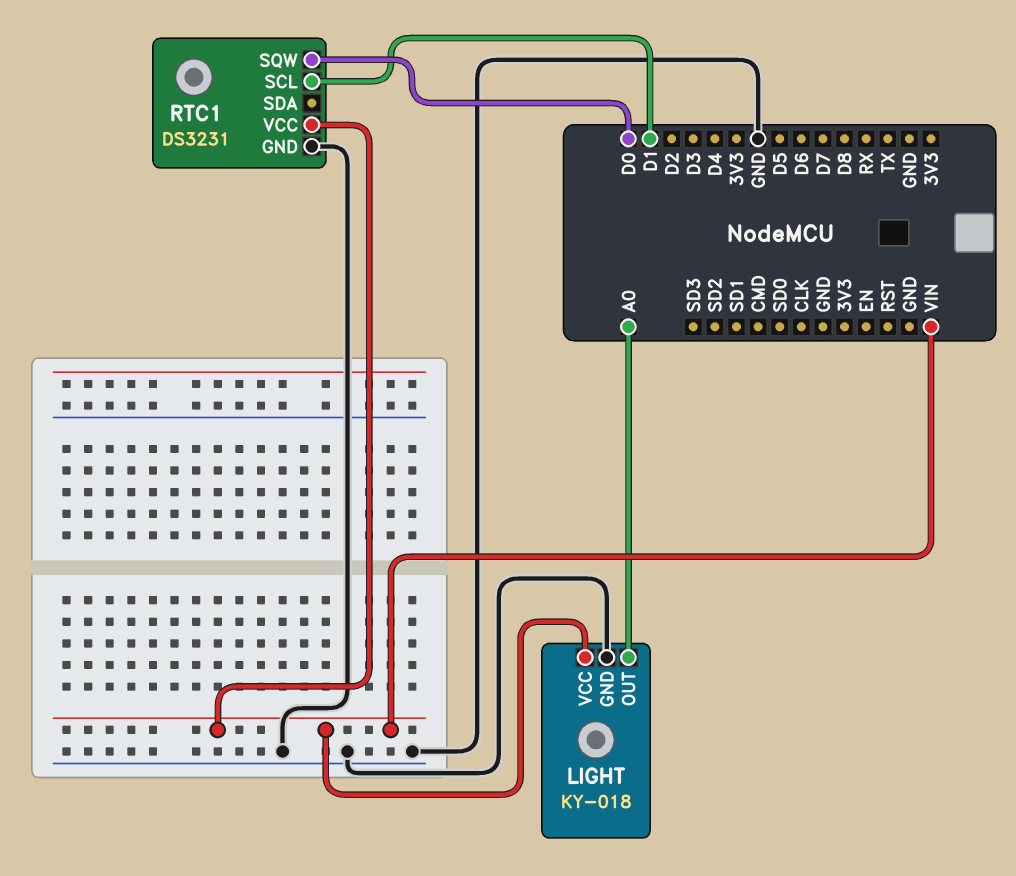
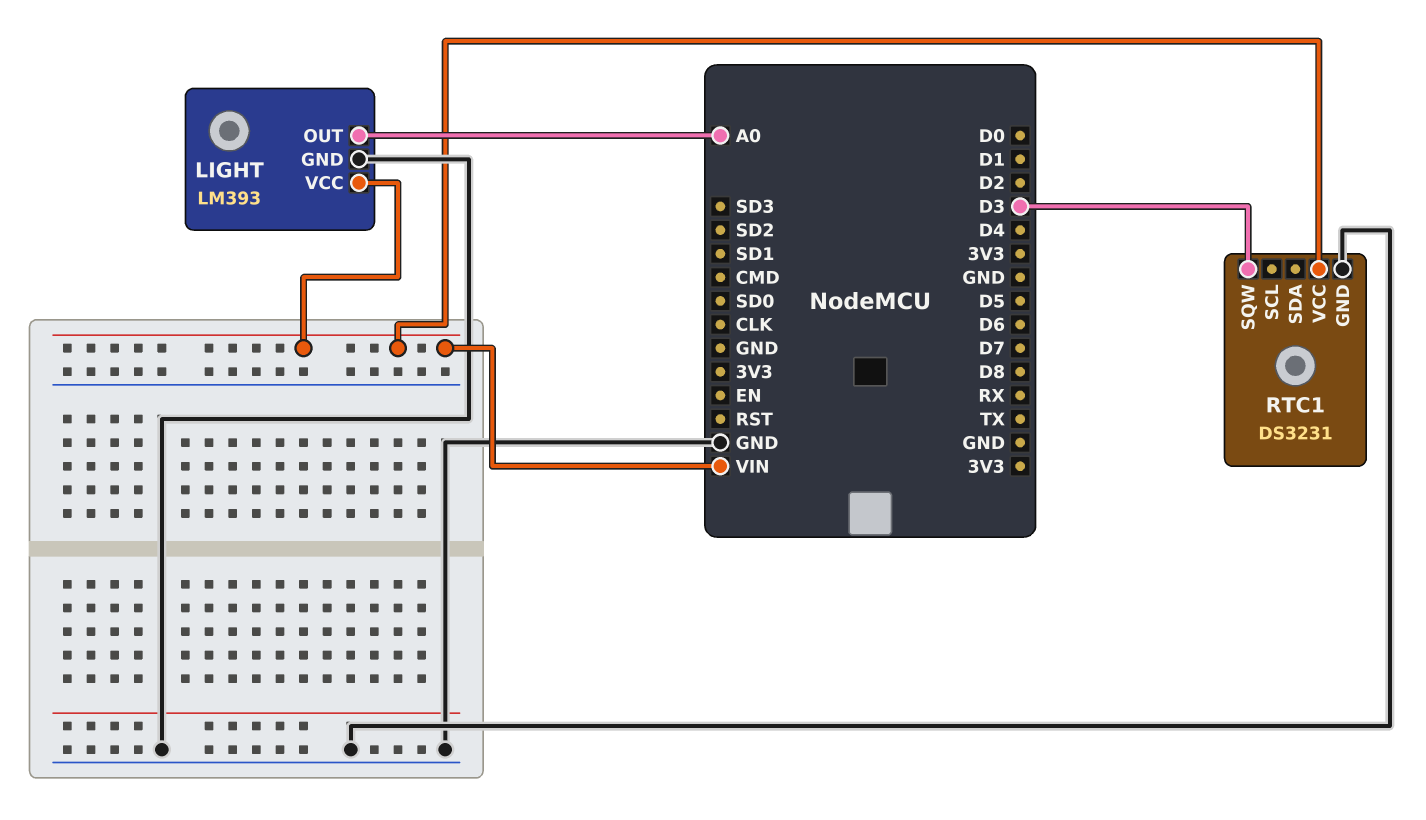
LIGHT: KY-018 -> LM393
RTC1 pin SCL: D1 -> none
RTC1 pin SQW: D0 -> D3

